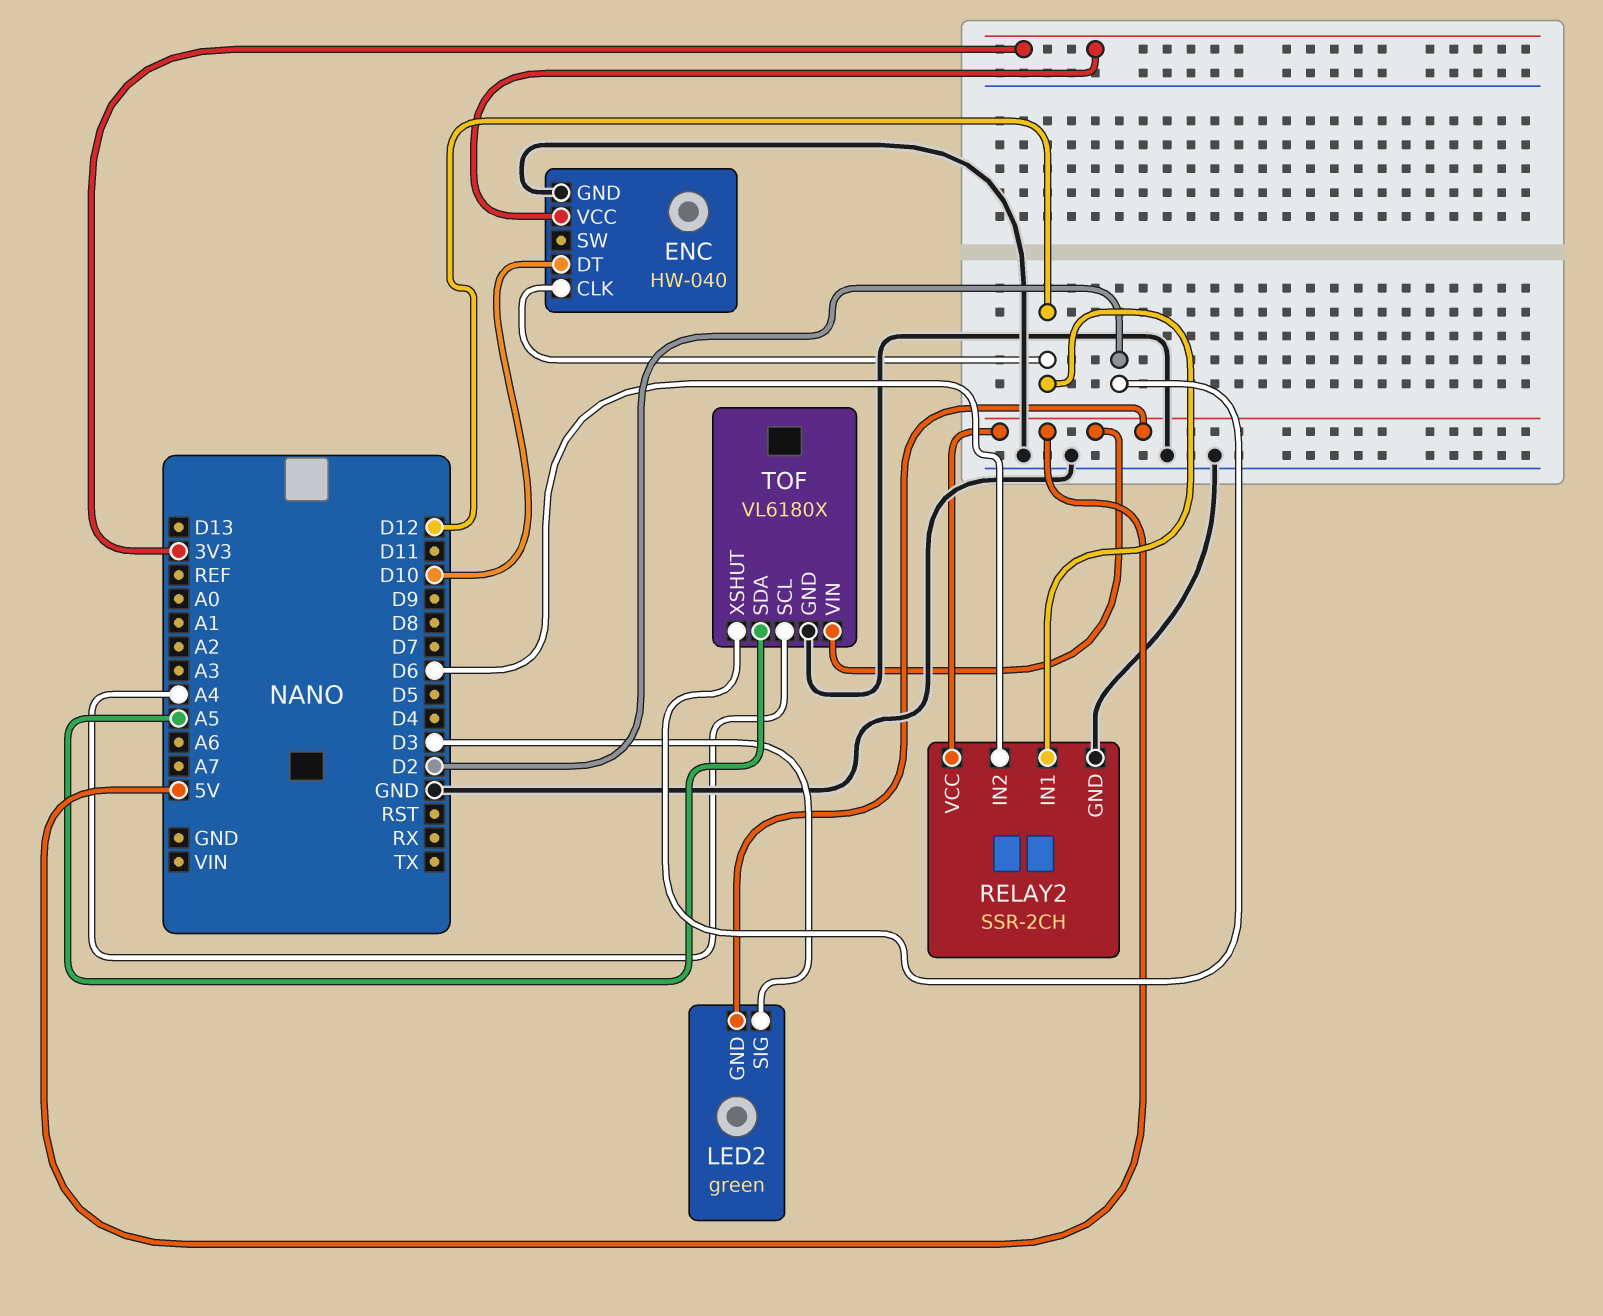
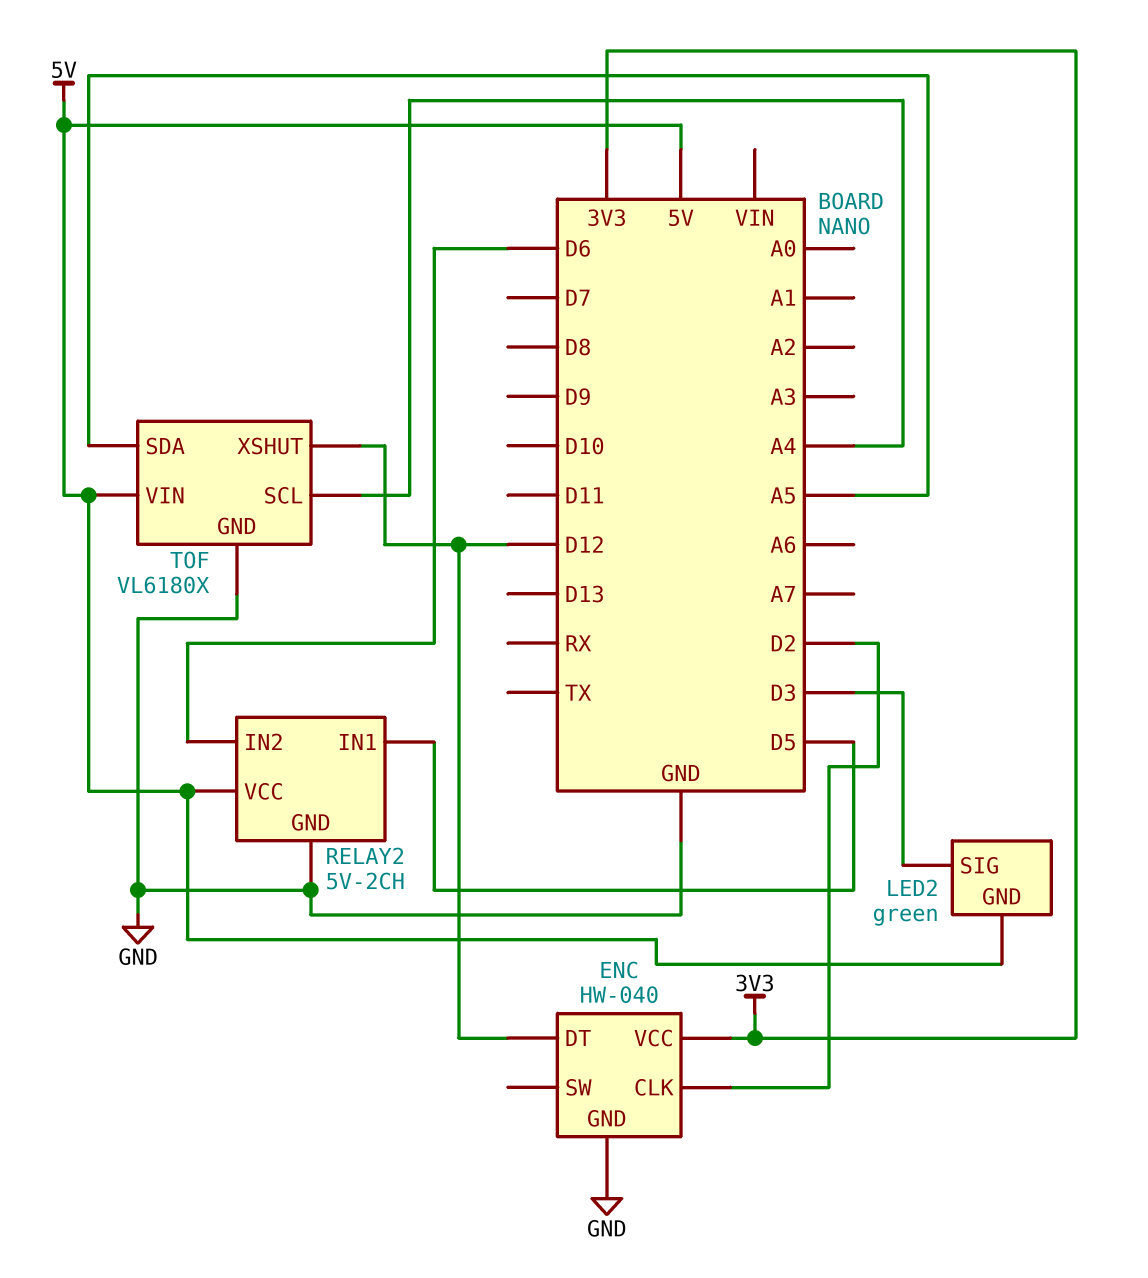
ENC pin CLK: D12 -> D2
ENC pin DT: D10 -> D12
RELAY2: SSR-2CH -> 5V-2CH
RELAY2 pin IN1: D12 -> D5
TOF pin XSHUT: D2 -> D12

